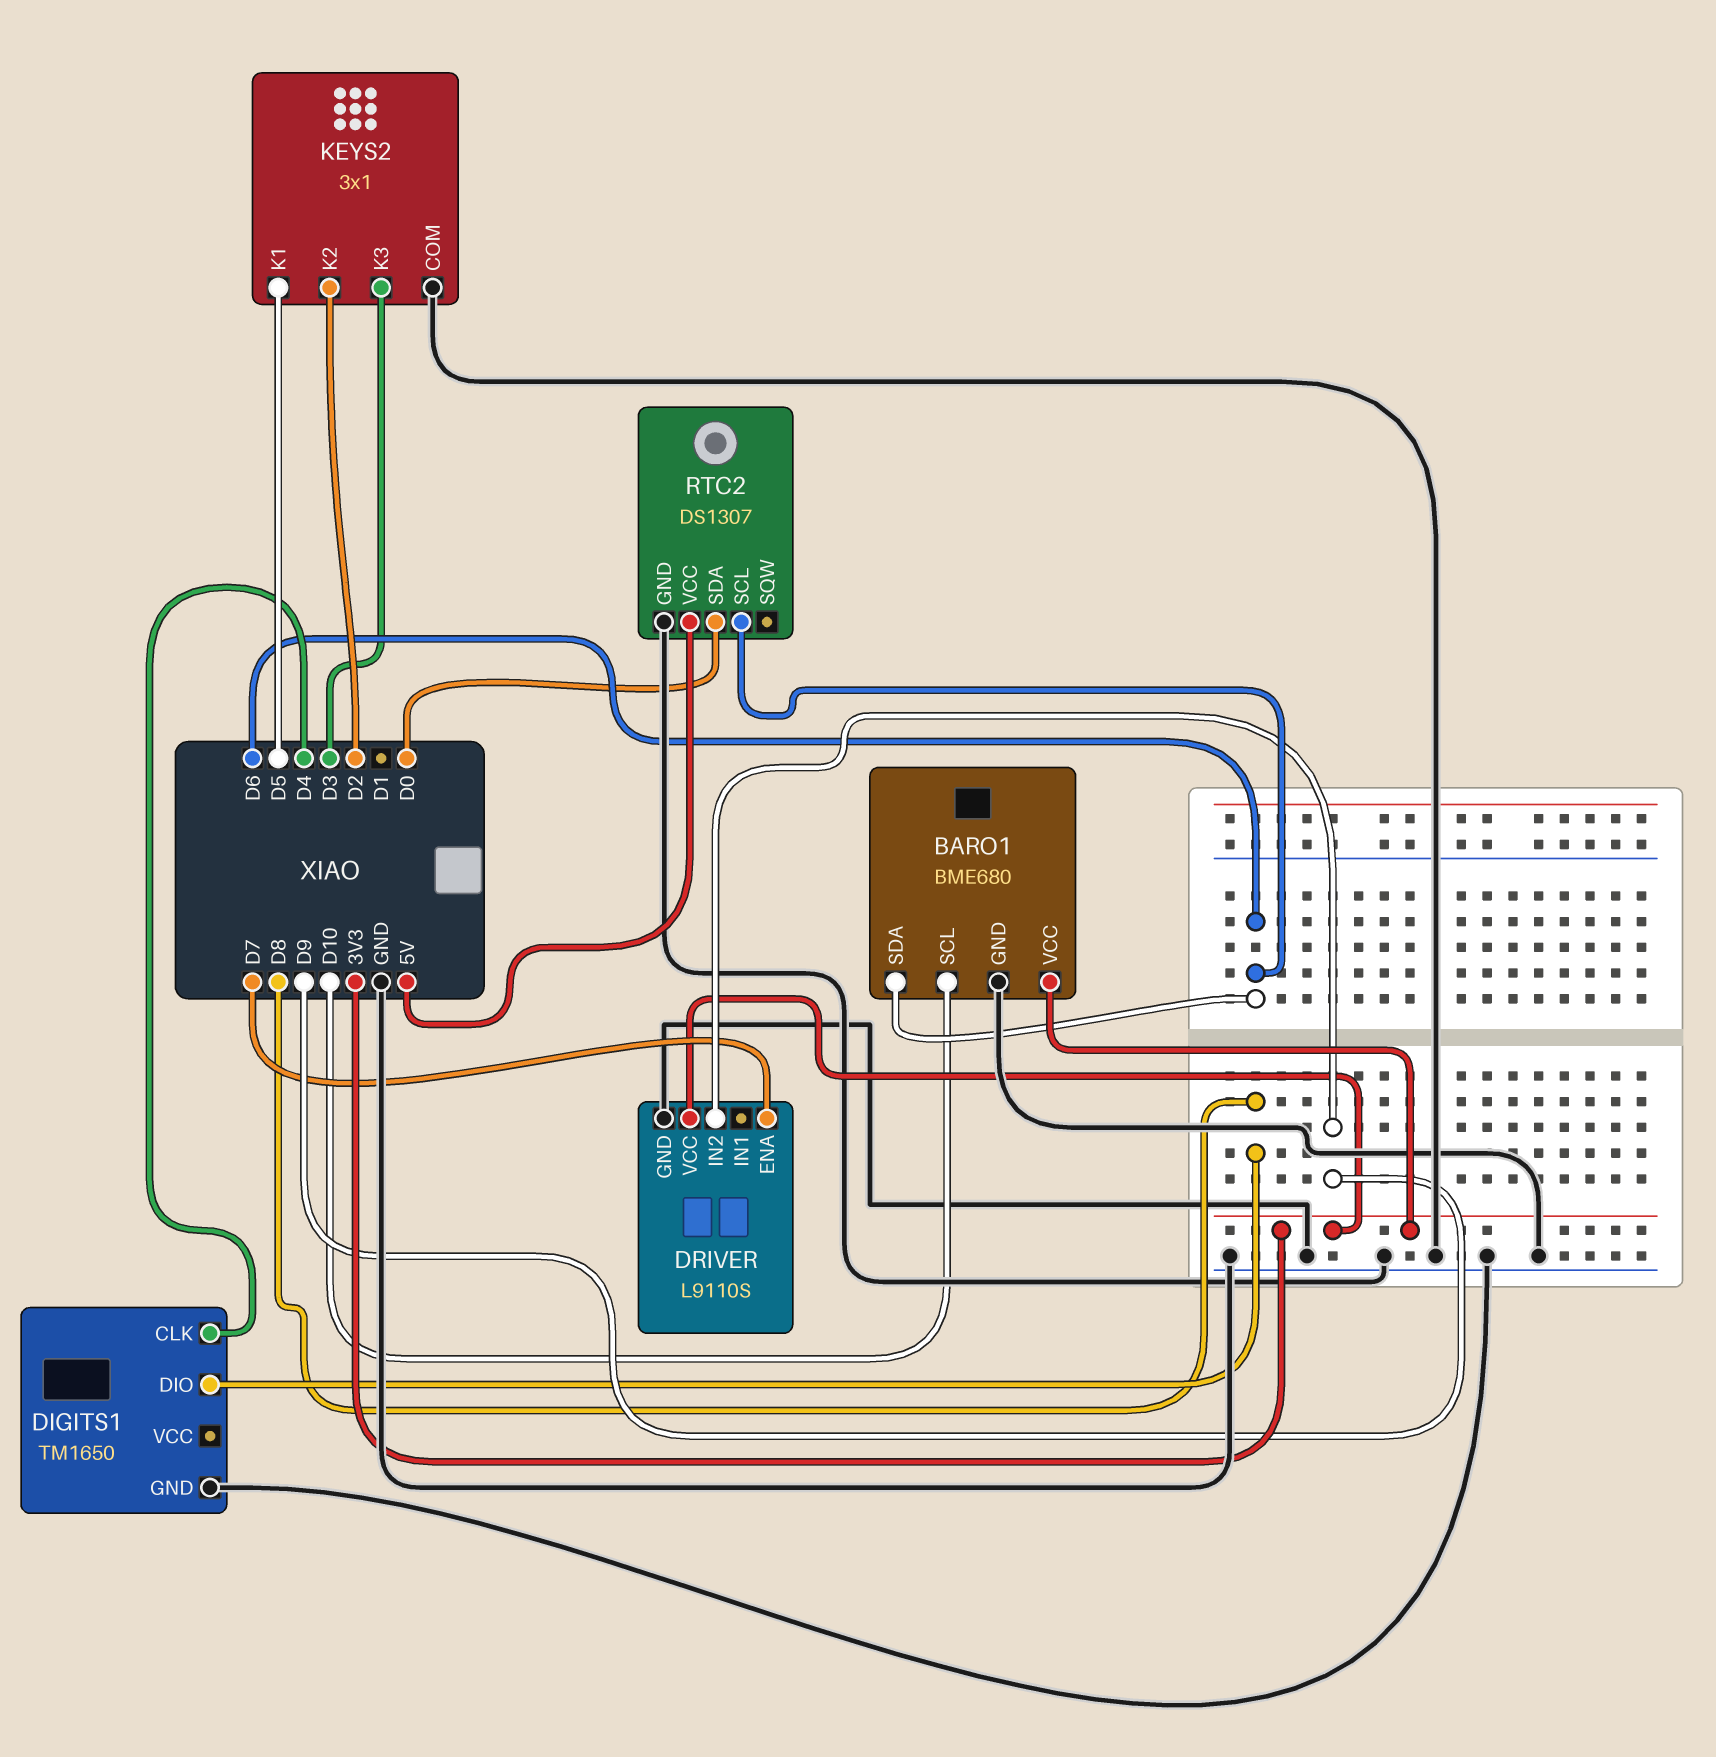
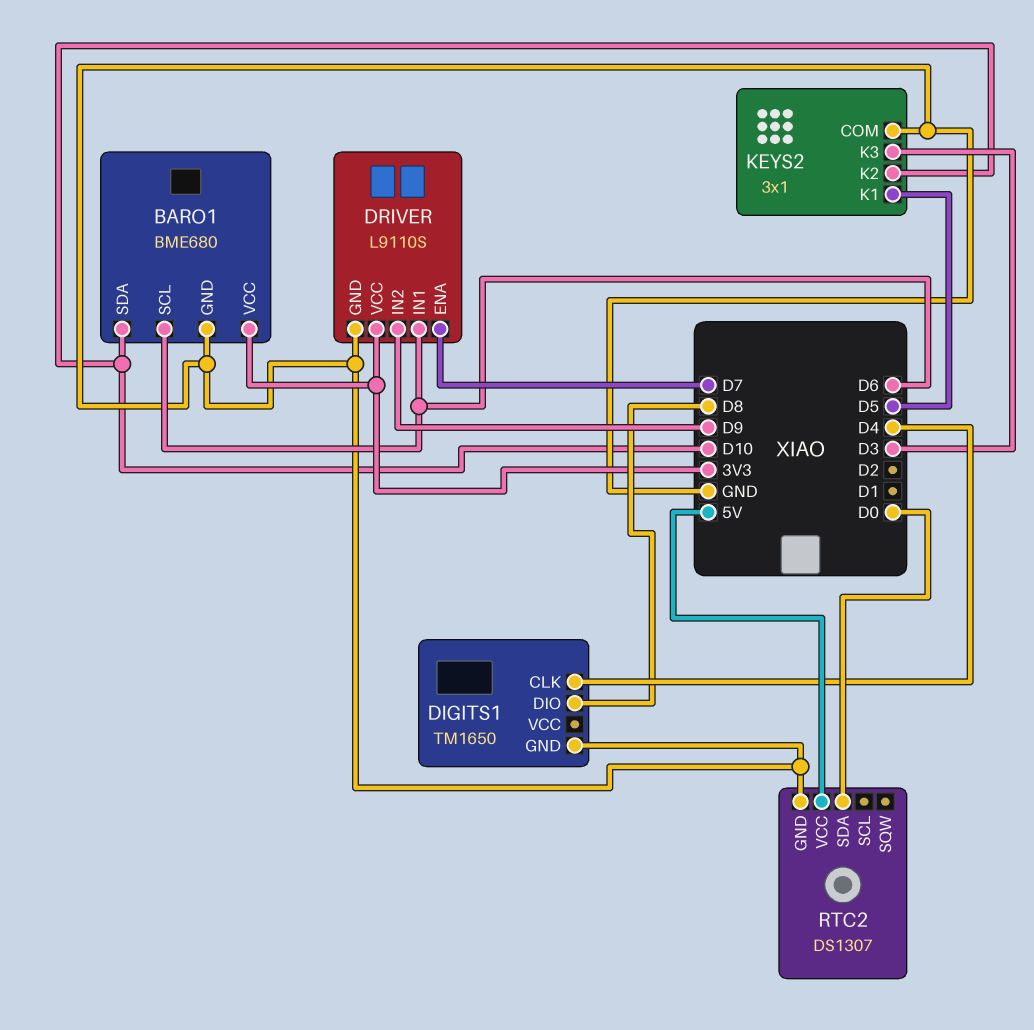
BARO1 pin SCL: D10 -> D6
BARO1 pin SDA: D6 -> D10
DRIVER pin IN1: none -> D6
KEYS2 pin K2: D2 -> D10
RTC2 pin SCL: D6 -> none

